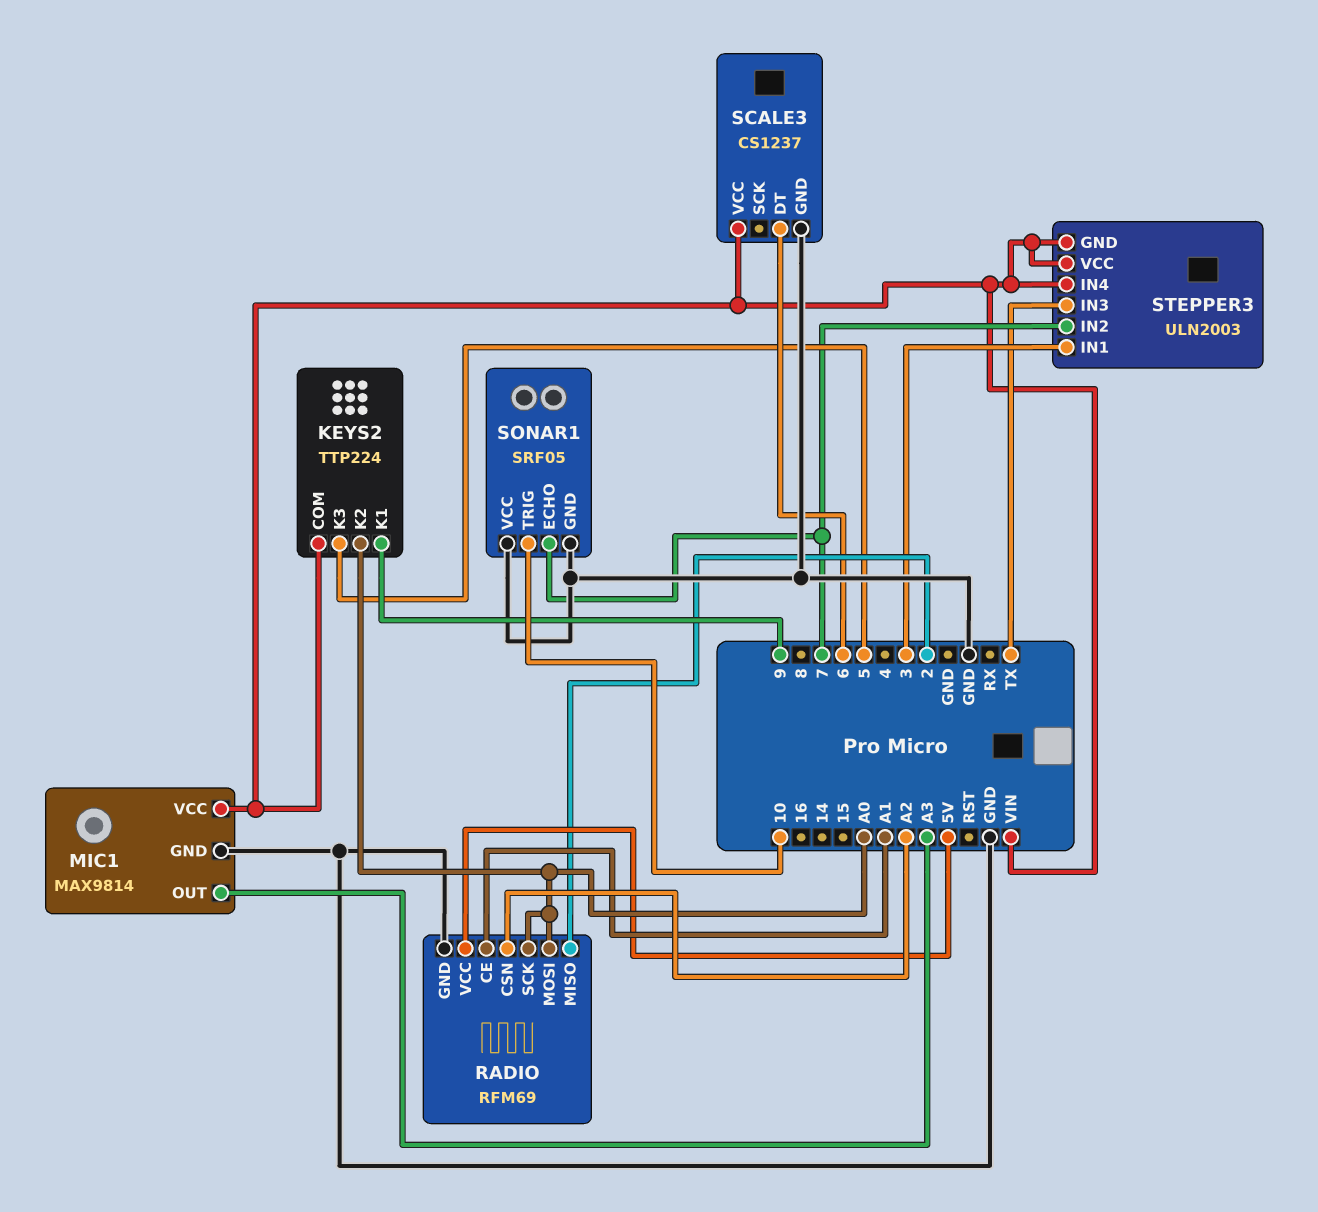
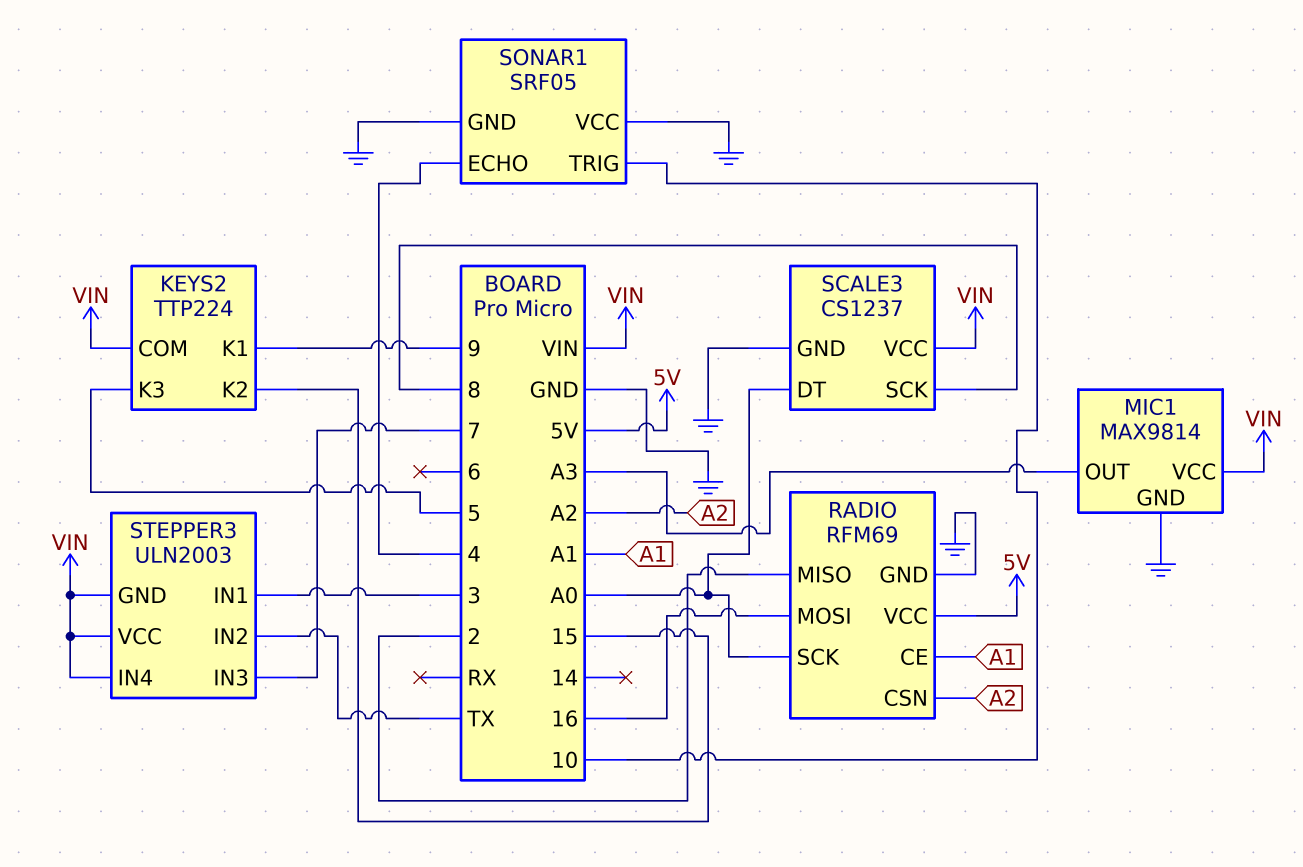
KEYS2 pin K2: A0 -> 15
RADIO pin MOSI: A0 -> 16
SCALE3 pin DT: 6 -> A0
SCALE3 pin SCK: none -> 8
SONAR1 pin ECHO: 7 -> 4
STEPPER3 pin IN2: 7 -> TX
STEPPER3 pin IN3: TX -> 7

